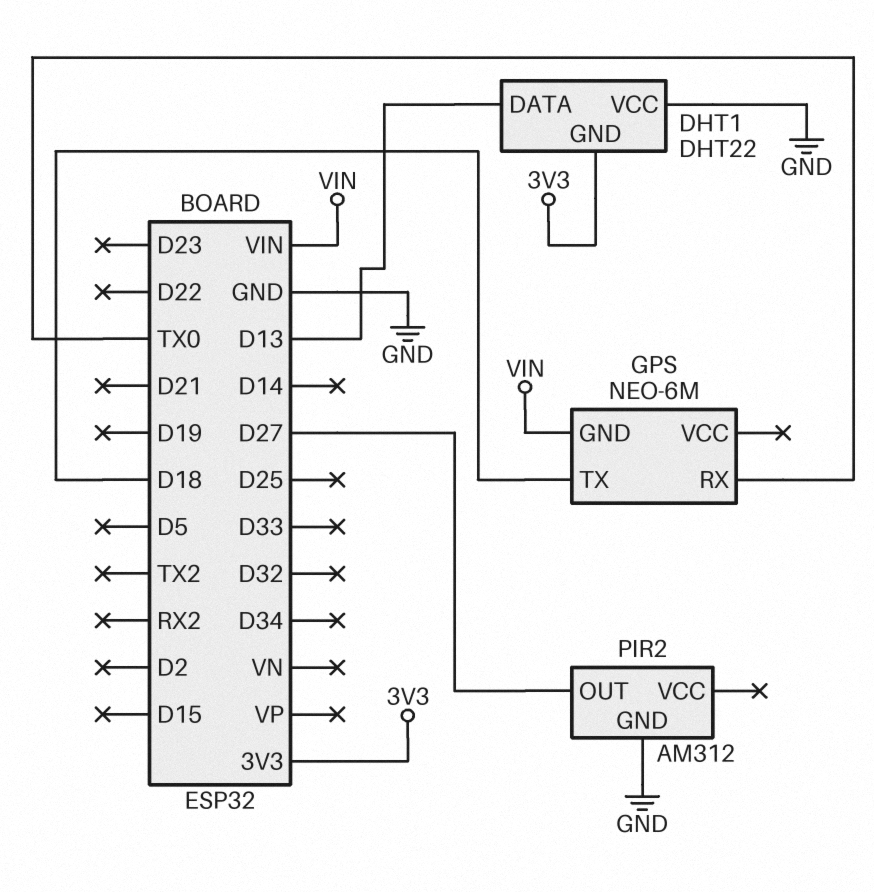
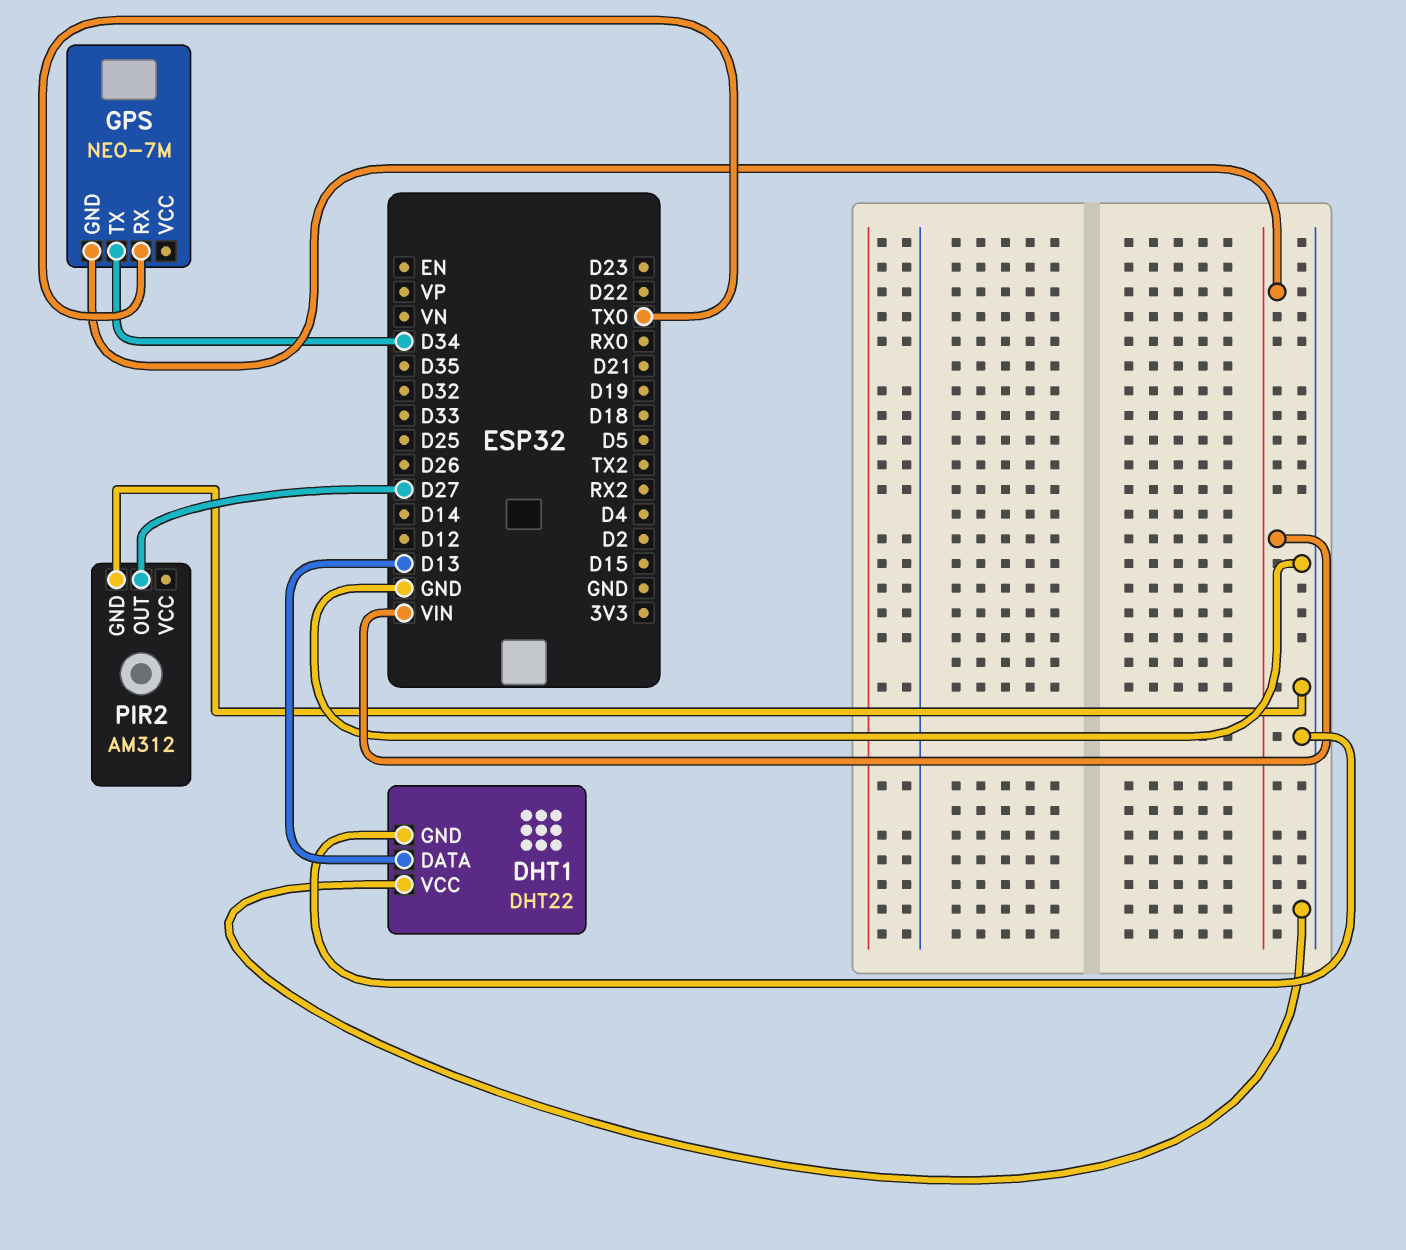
DHT1 pin GND: 3V3 -> GND
GPS: NEO-6M -> NEO-7M
GPS pin TX: D18 -> D34

